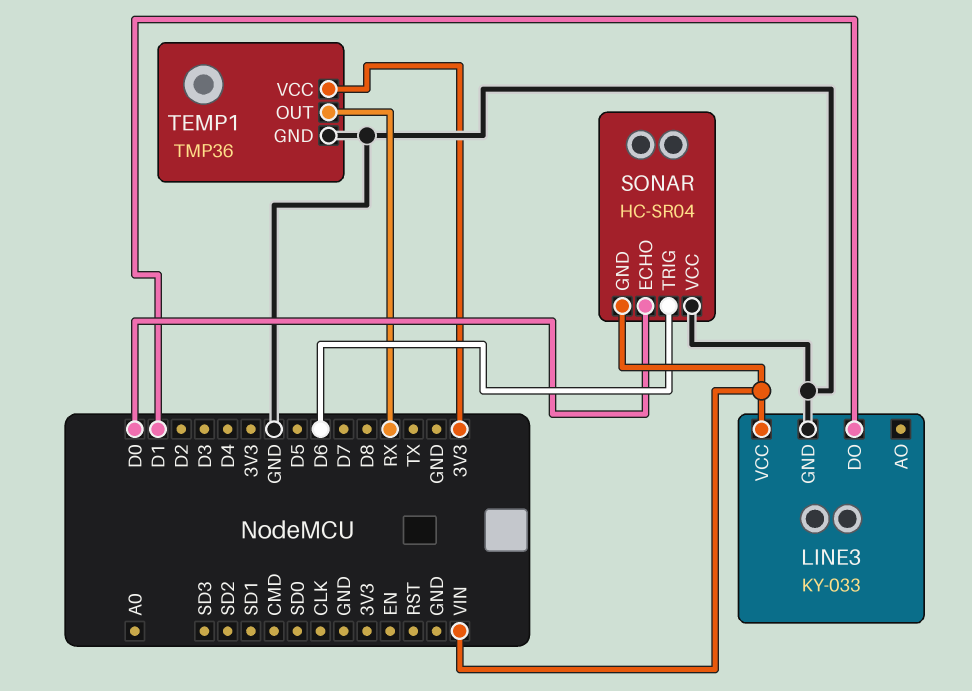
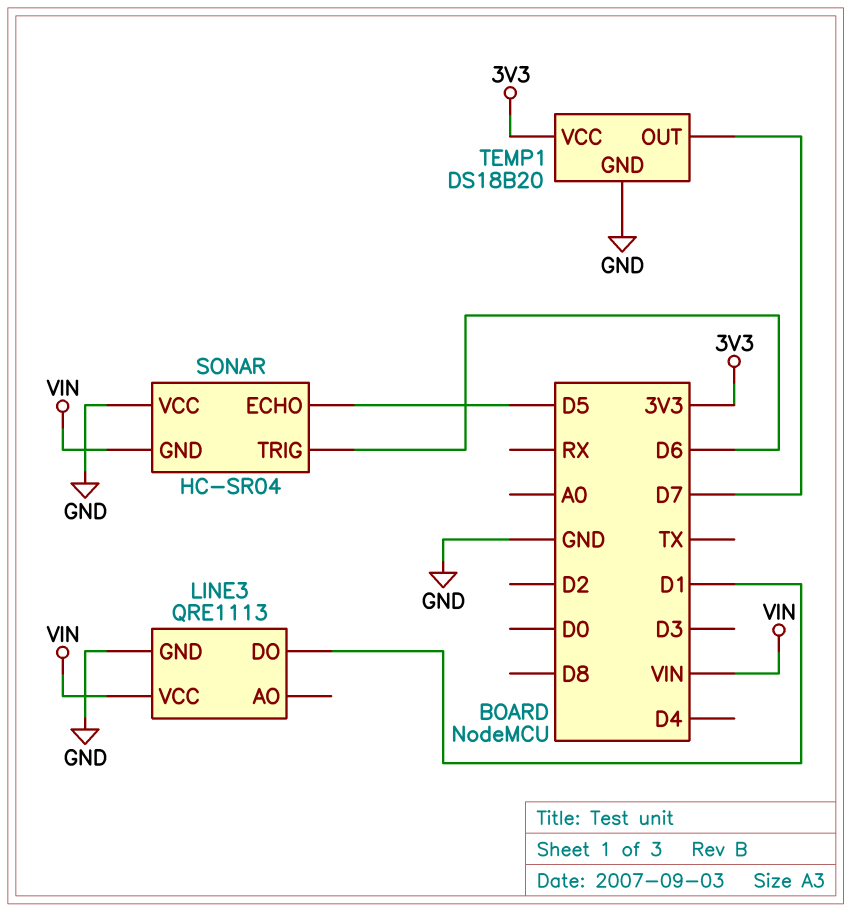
LINE3: KY-033 -> QRE1113
SONAR pin ECHO: D0 -> D5
TEMP1: TMP36 -> DS18B20
TEMP1 pin OUT: RX -> D7

